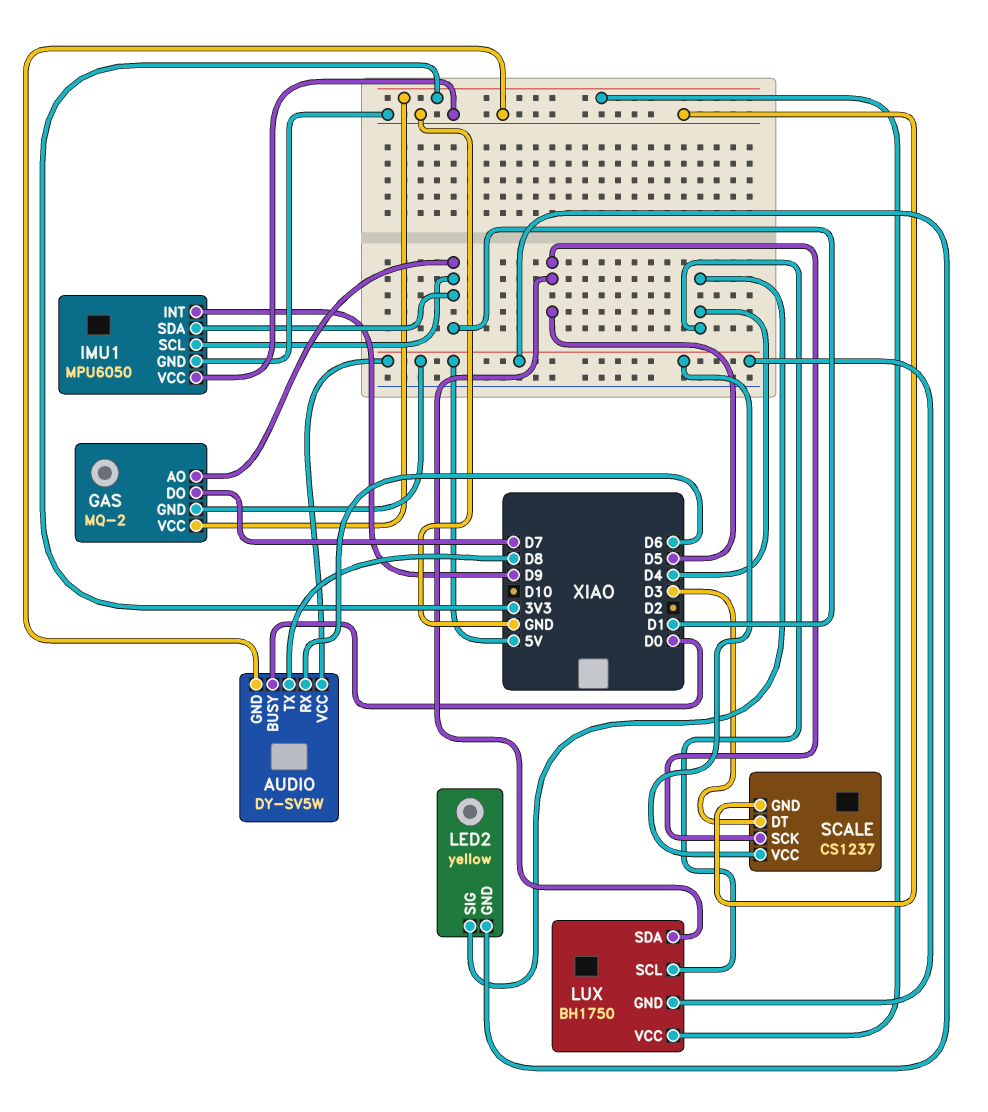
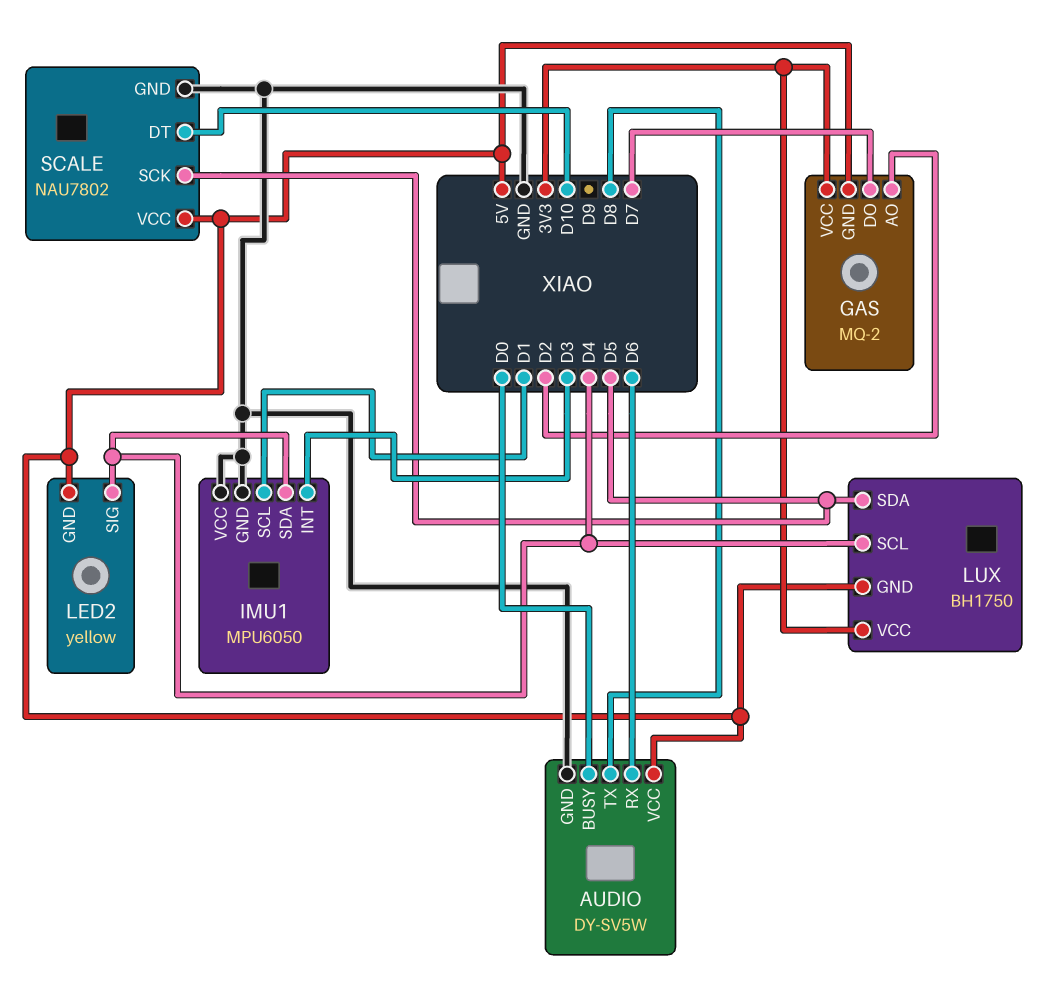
GAS pin AO: D1 -> D2
IMU1 pin INT: D9 -> D3
IMU1 pin SDA: D1 -> D4
SCALE: CS1237 -> NAU7802
SCALE pin DT: D3 -> D10

